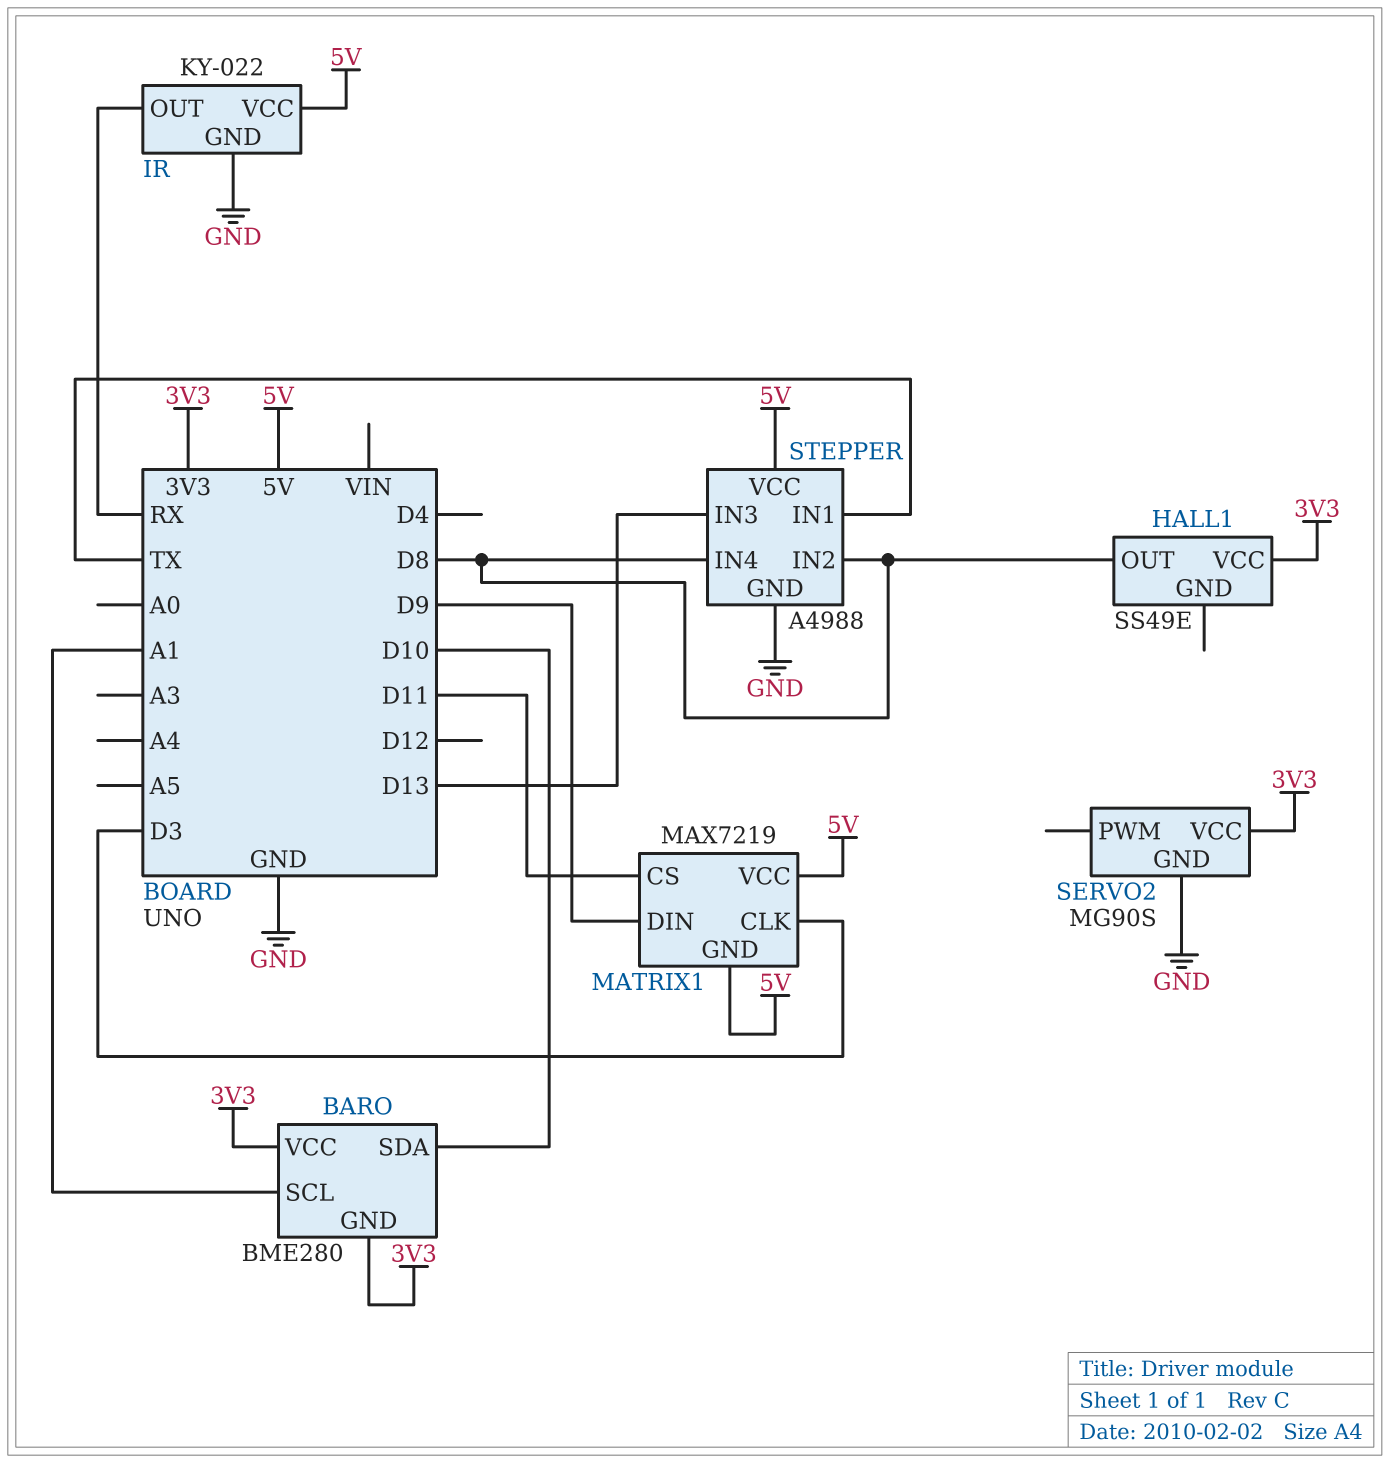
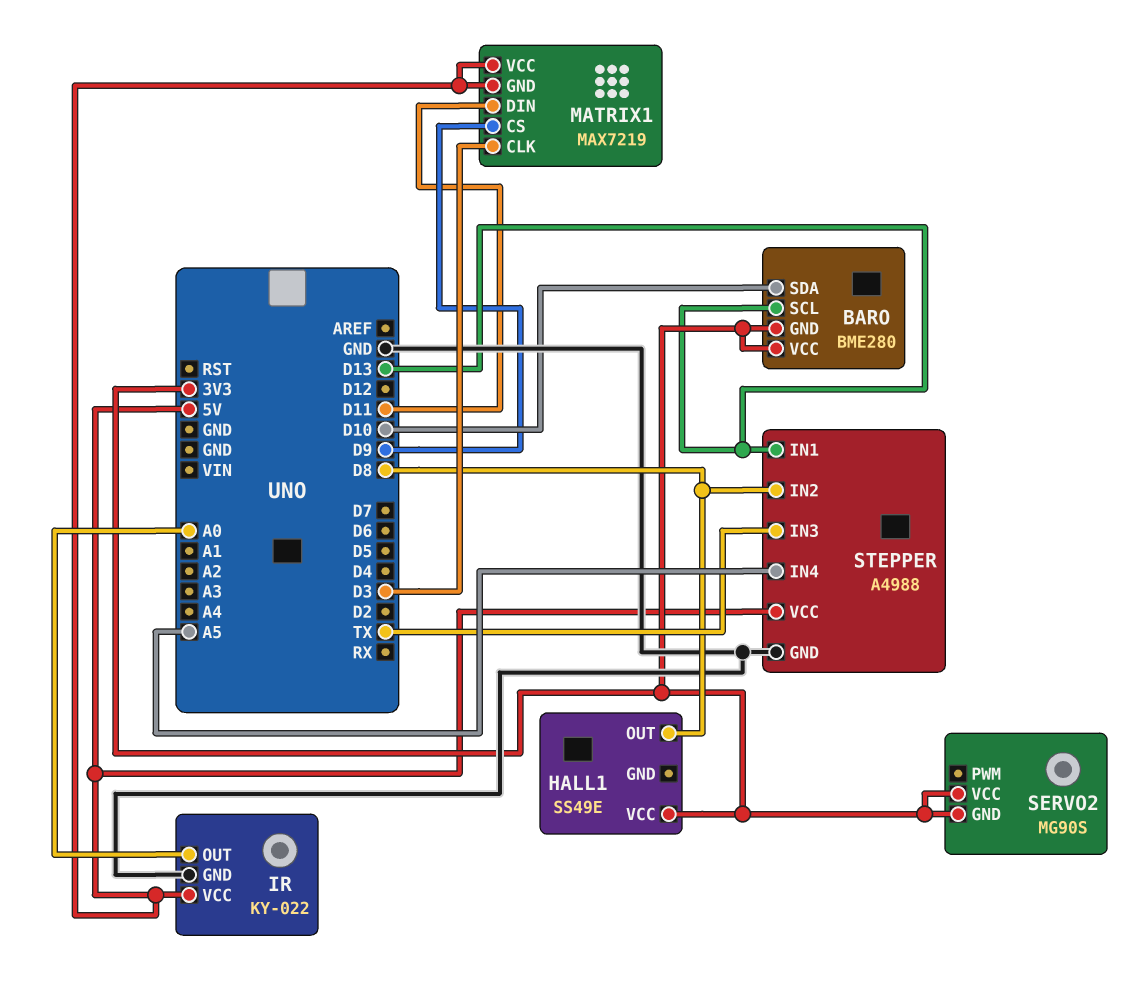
BARO pin SCL: A1 -> D13
IR pin OUT: RX -> A0
MATRIX1 pin CS: D11 -> D9
MATRIX1 pin DIN: D9 -> D11
SERVO2 pin GND: GND -> 3V3
STEPPER pin IN1: TX -> D13
STEPPER pin IN3: D13 -> TX
STEPPER pin IN4: D8 -> A5

